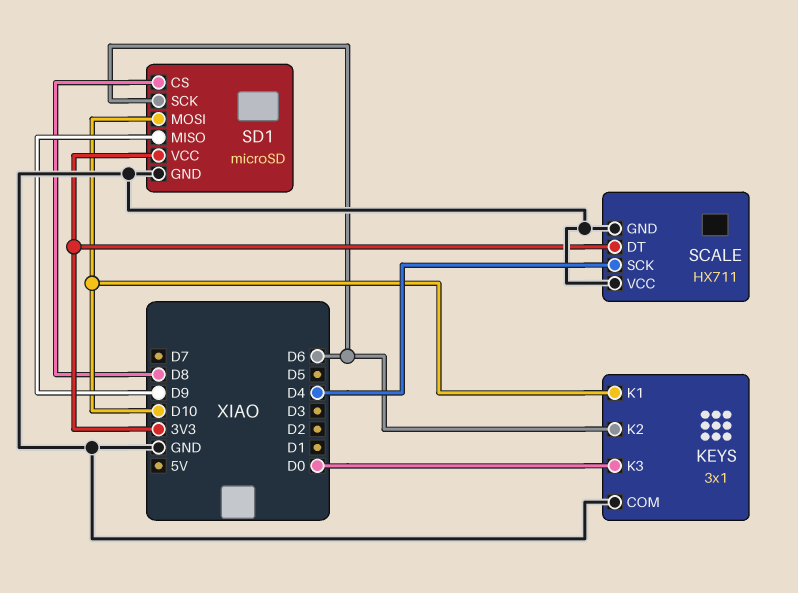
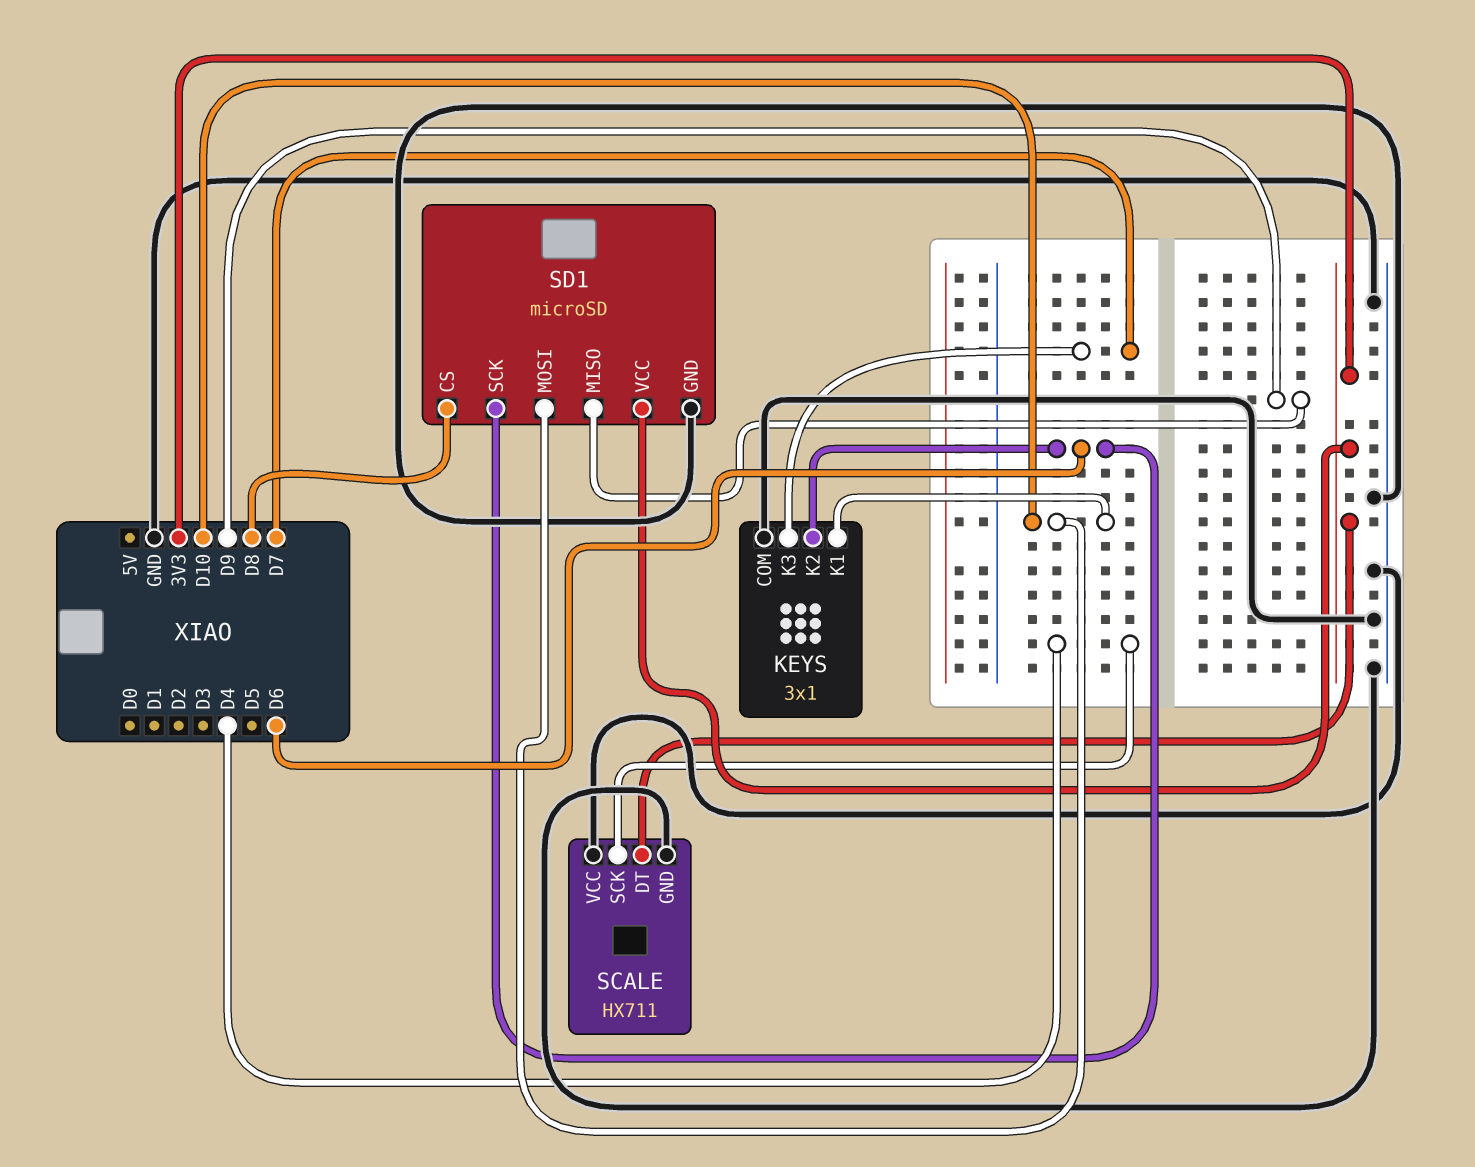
KEYS pin K3: D0 -> D7

